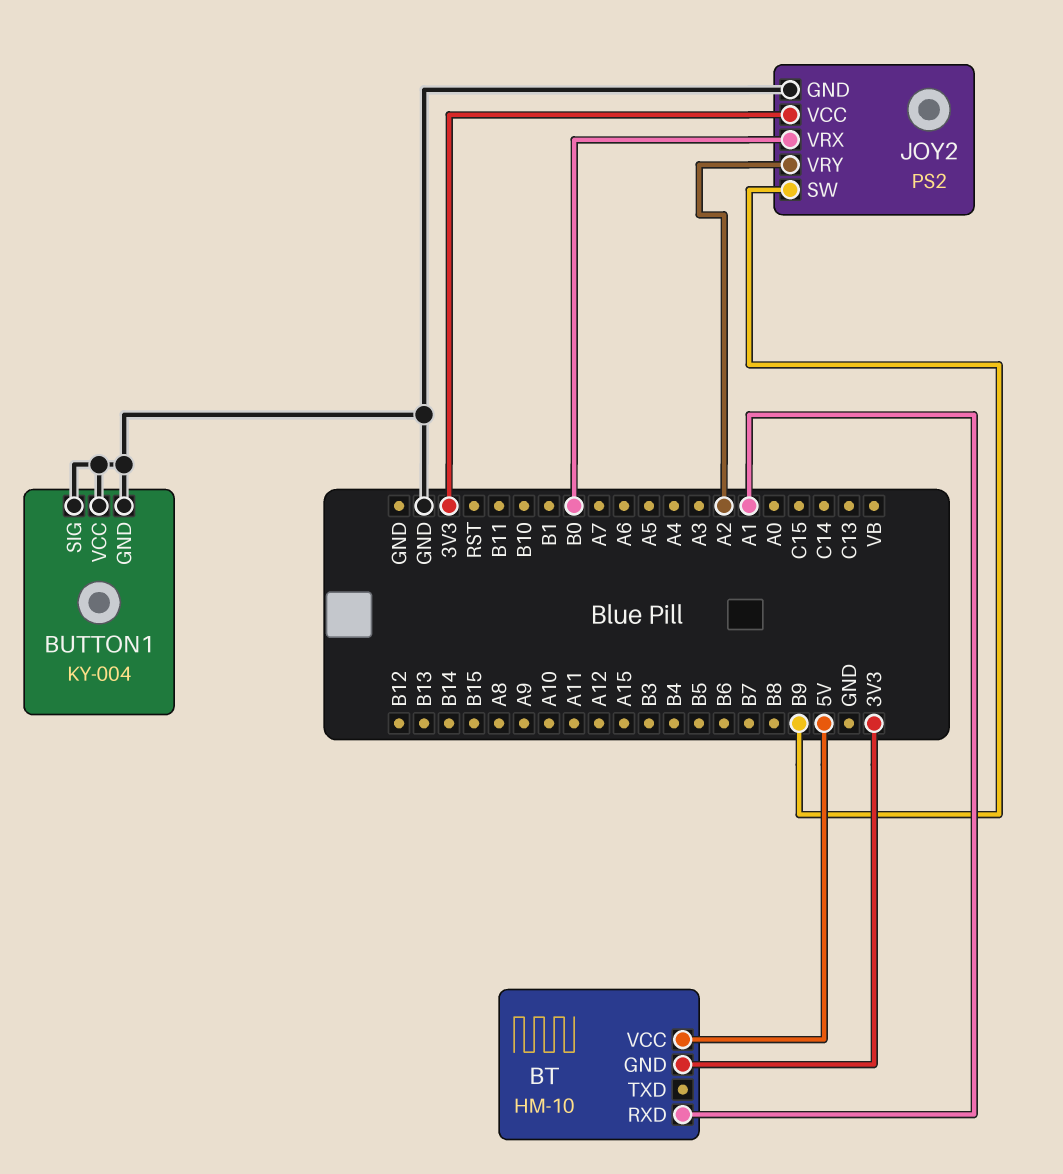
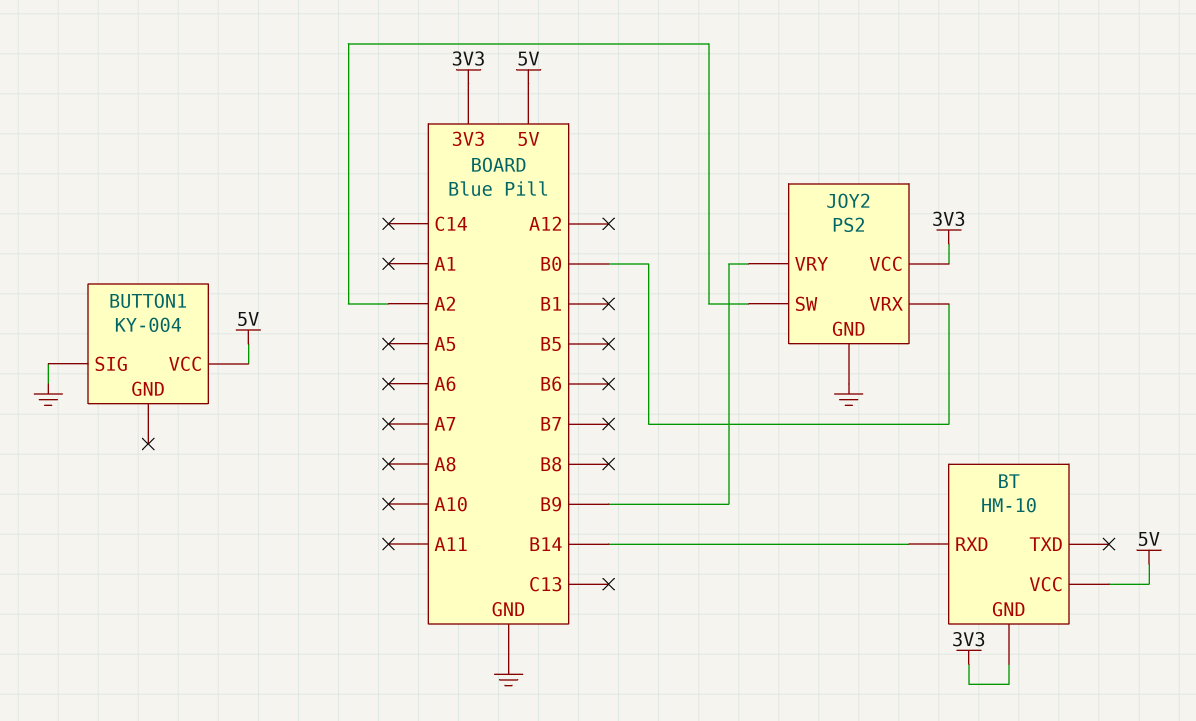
BT pin RXD: A1 -> B14
BUTTON1 pin GND: GND -> none
BUTTON1 pin VCC: GND -> 5V
JOY2 pin SW: B9 -> A2
JOY2 pin VRY: A2 -> B9

